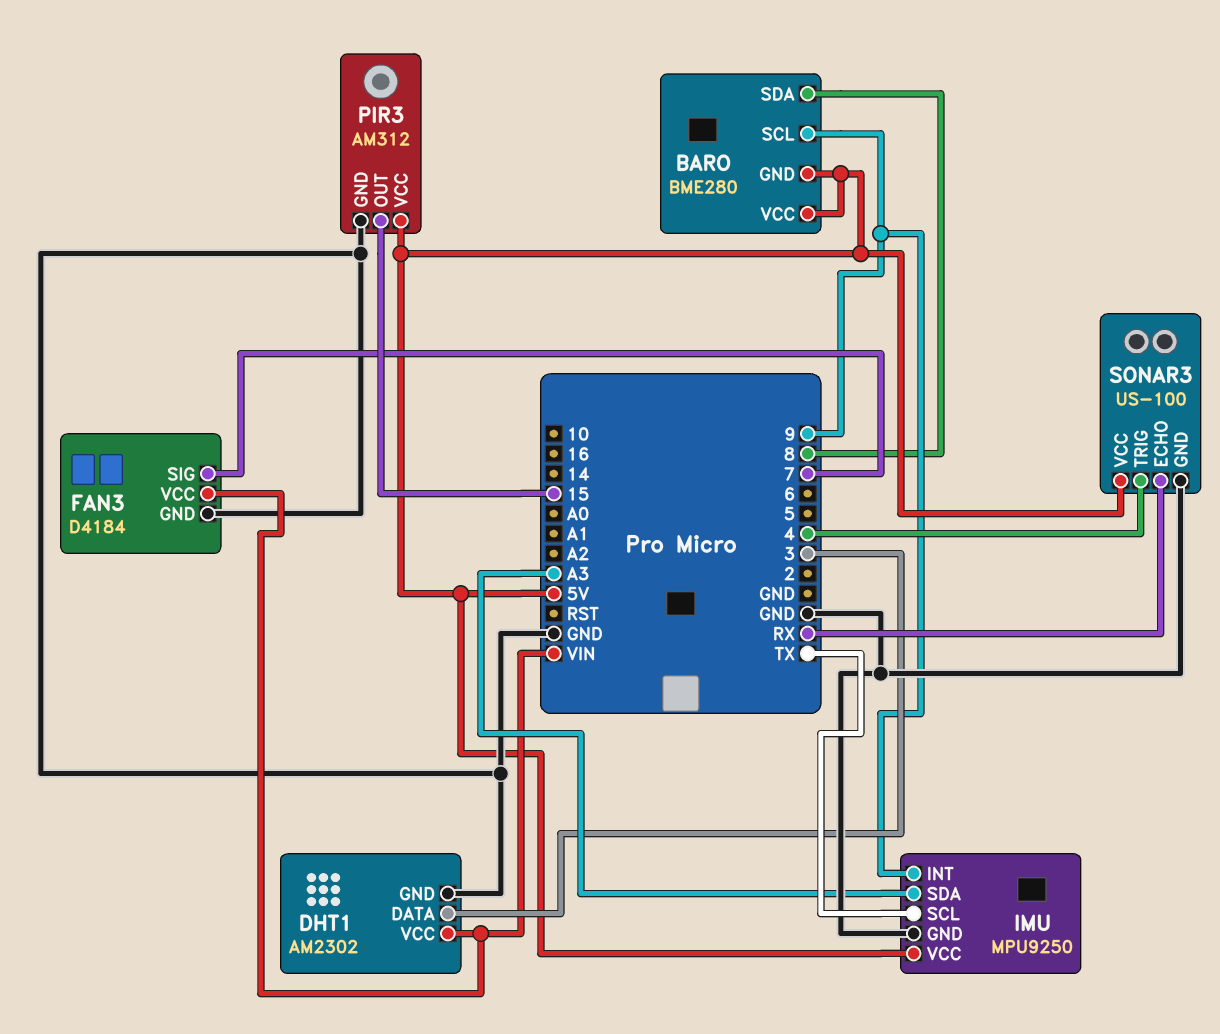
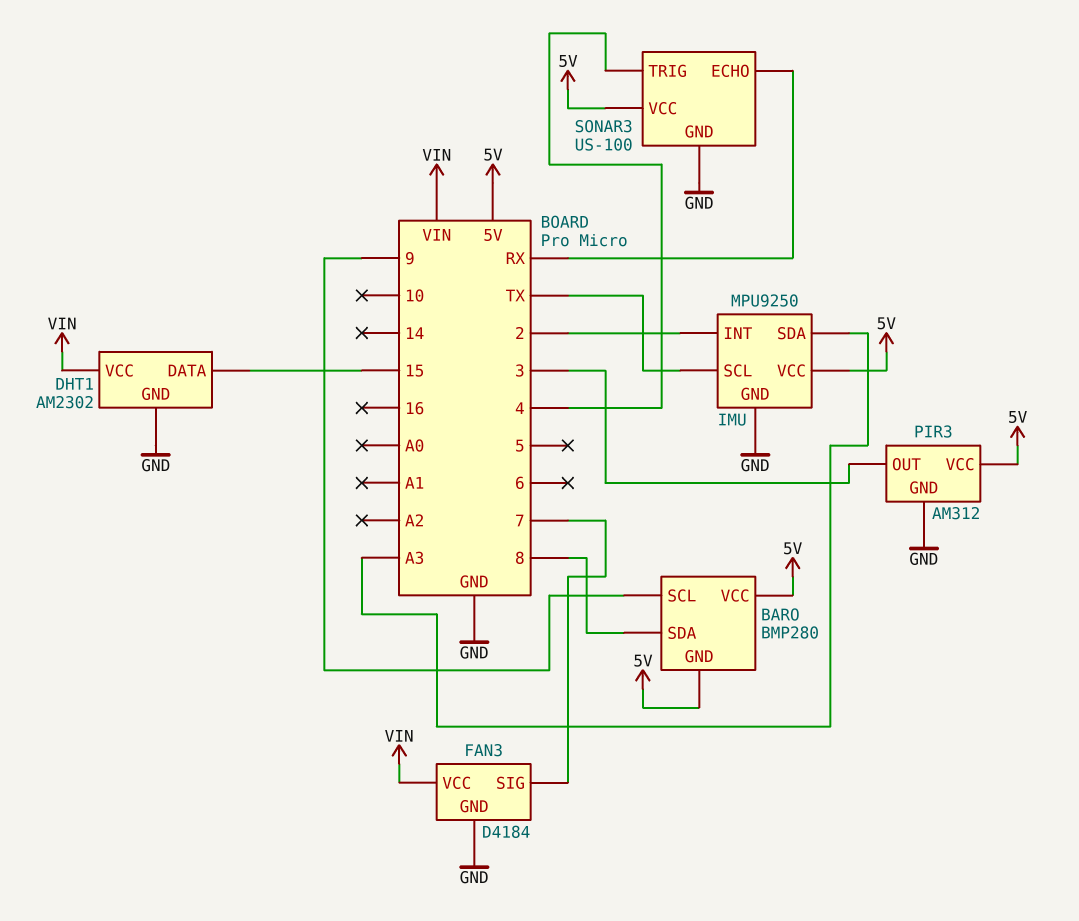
BARO: BME280 -> BMP280
DHT1 pin DATA: 3 -> 15
IMU pin INT: 9 -> 2
PIR3 pin OUT: 15 -> 3

